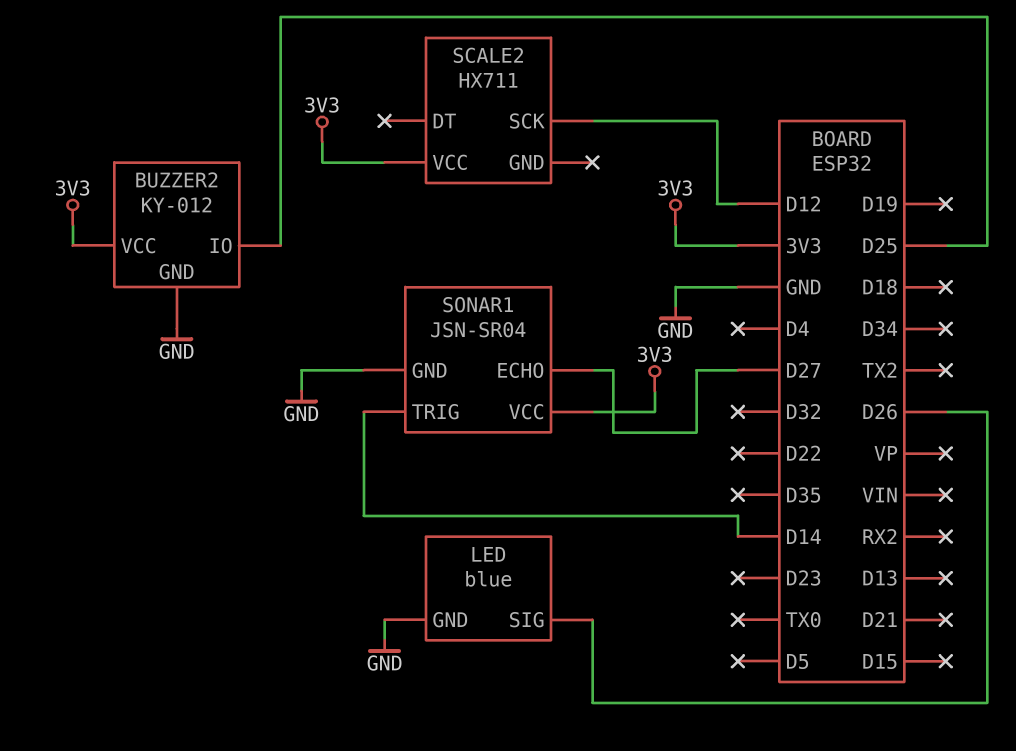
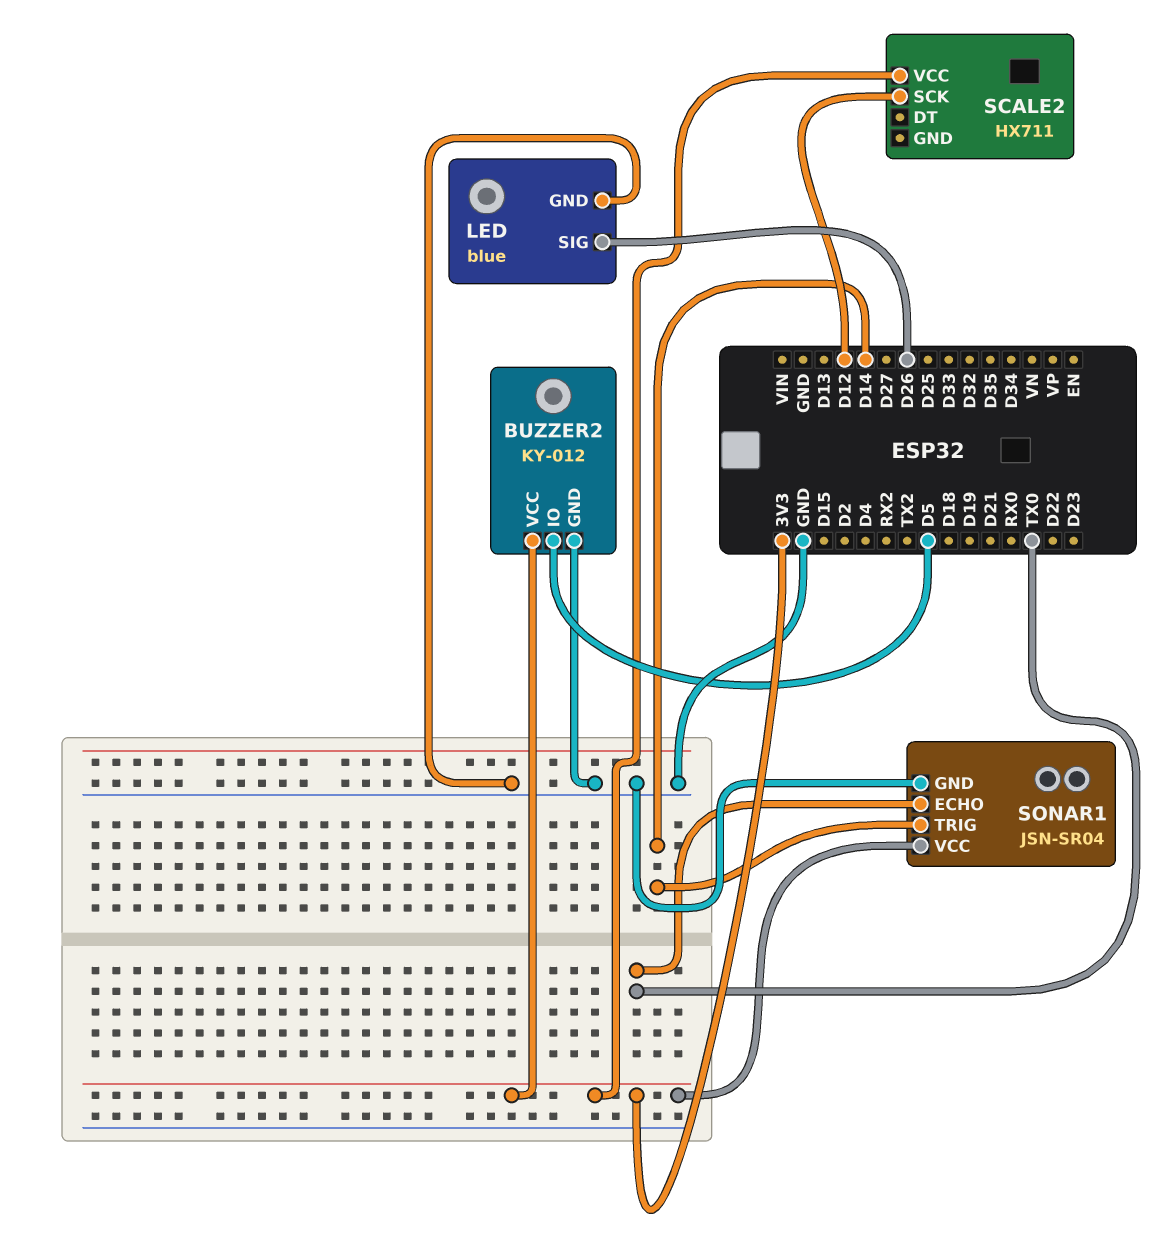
BUZZER2 pin IO: D25 -> D5
SONAR1 pin ECHO: D27 -> TX0

